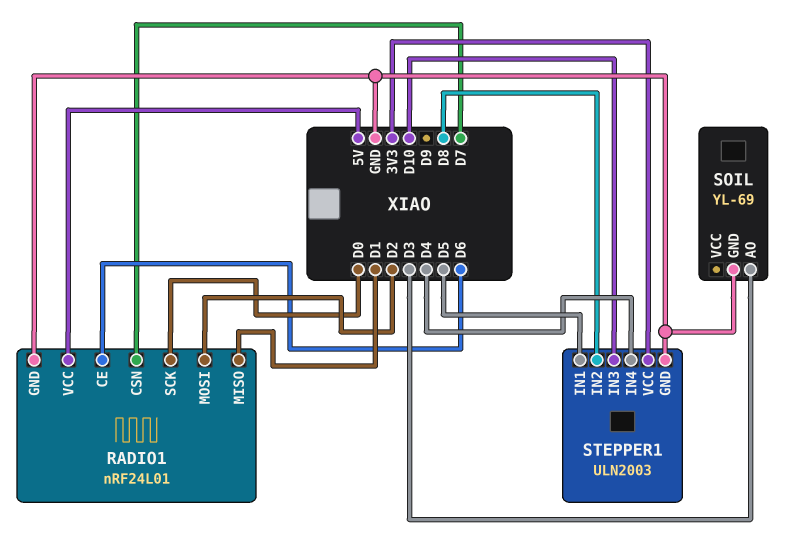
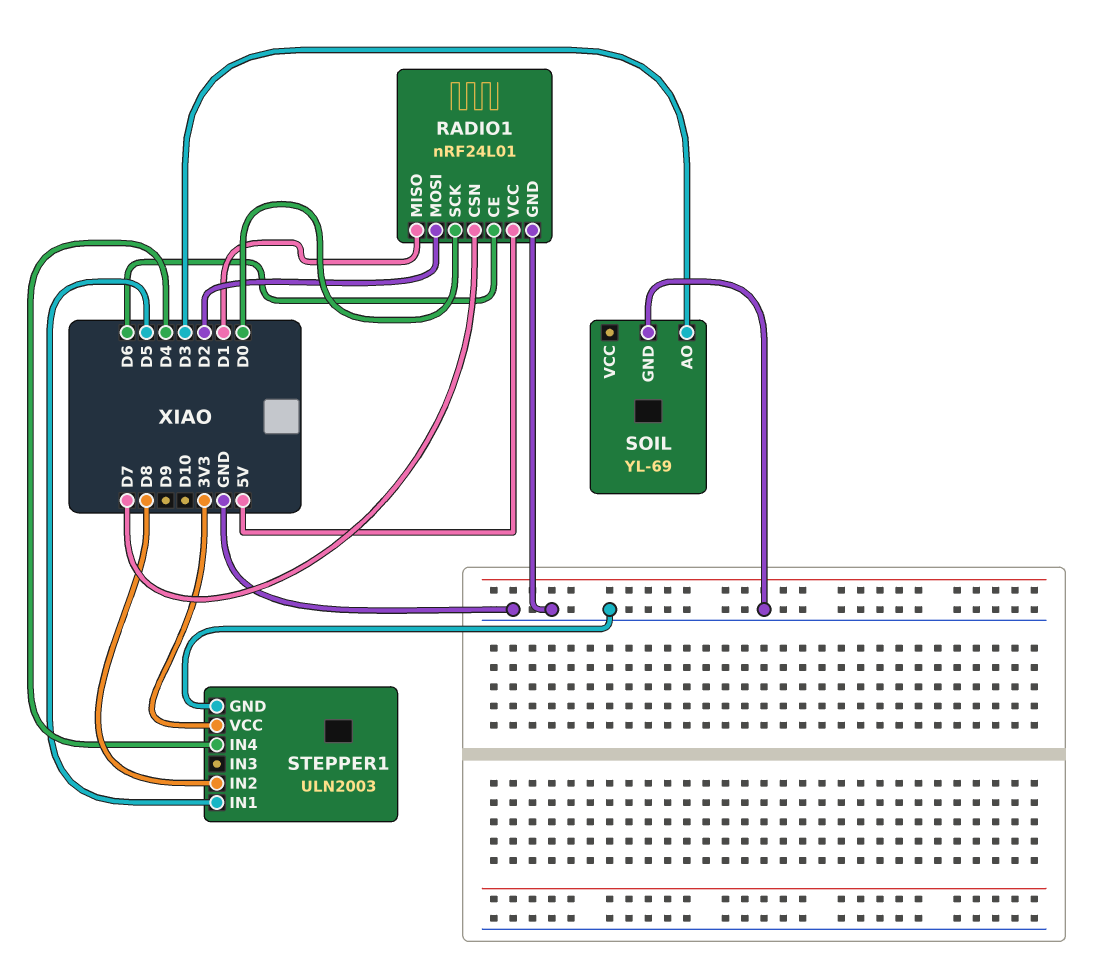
STEPPER1 pin IN3: D10 -> none

